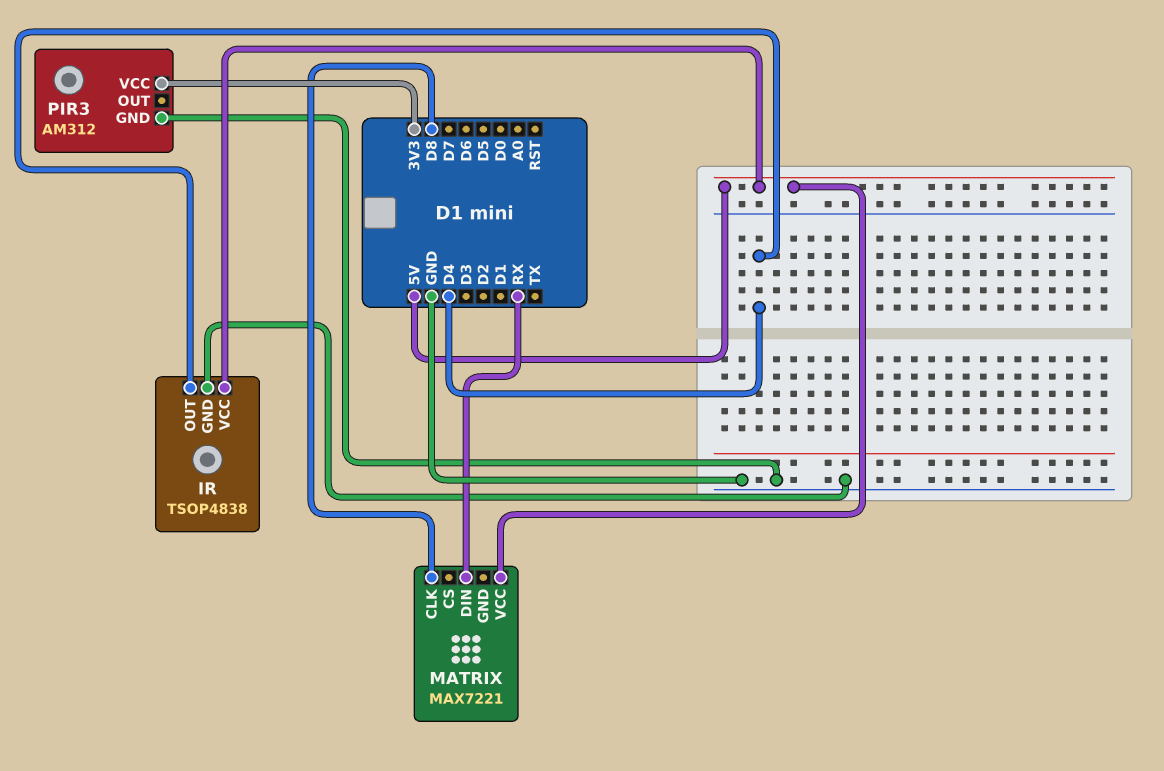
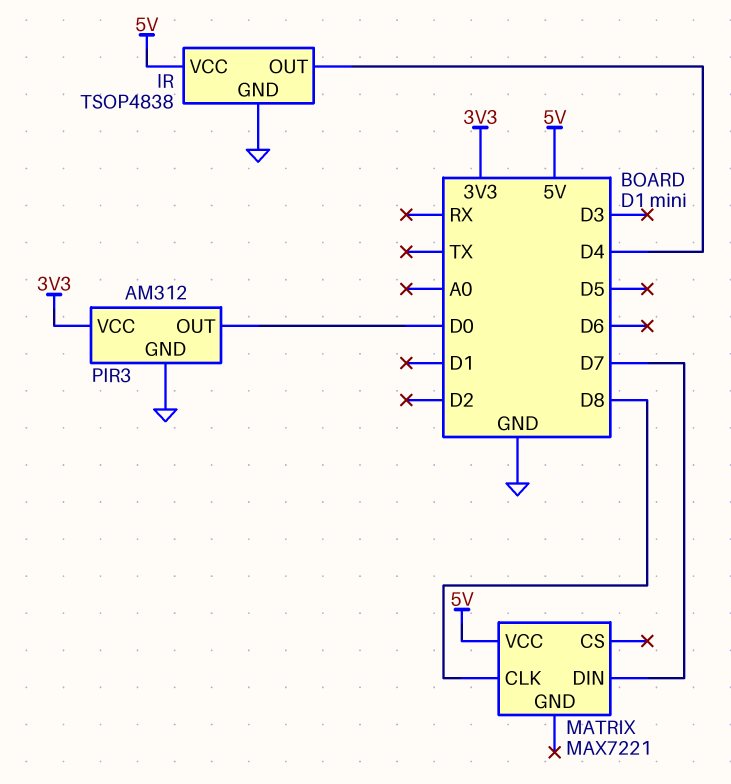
MATRIX pin DIN: RX -> D7
PIR3 pin OUT: none -> D0

